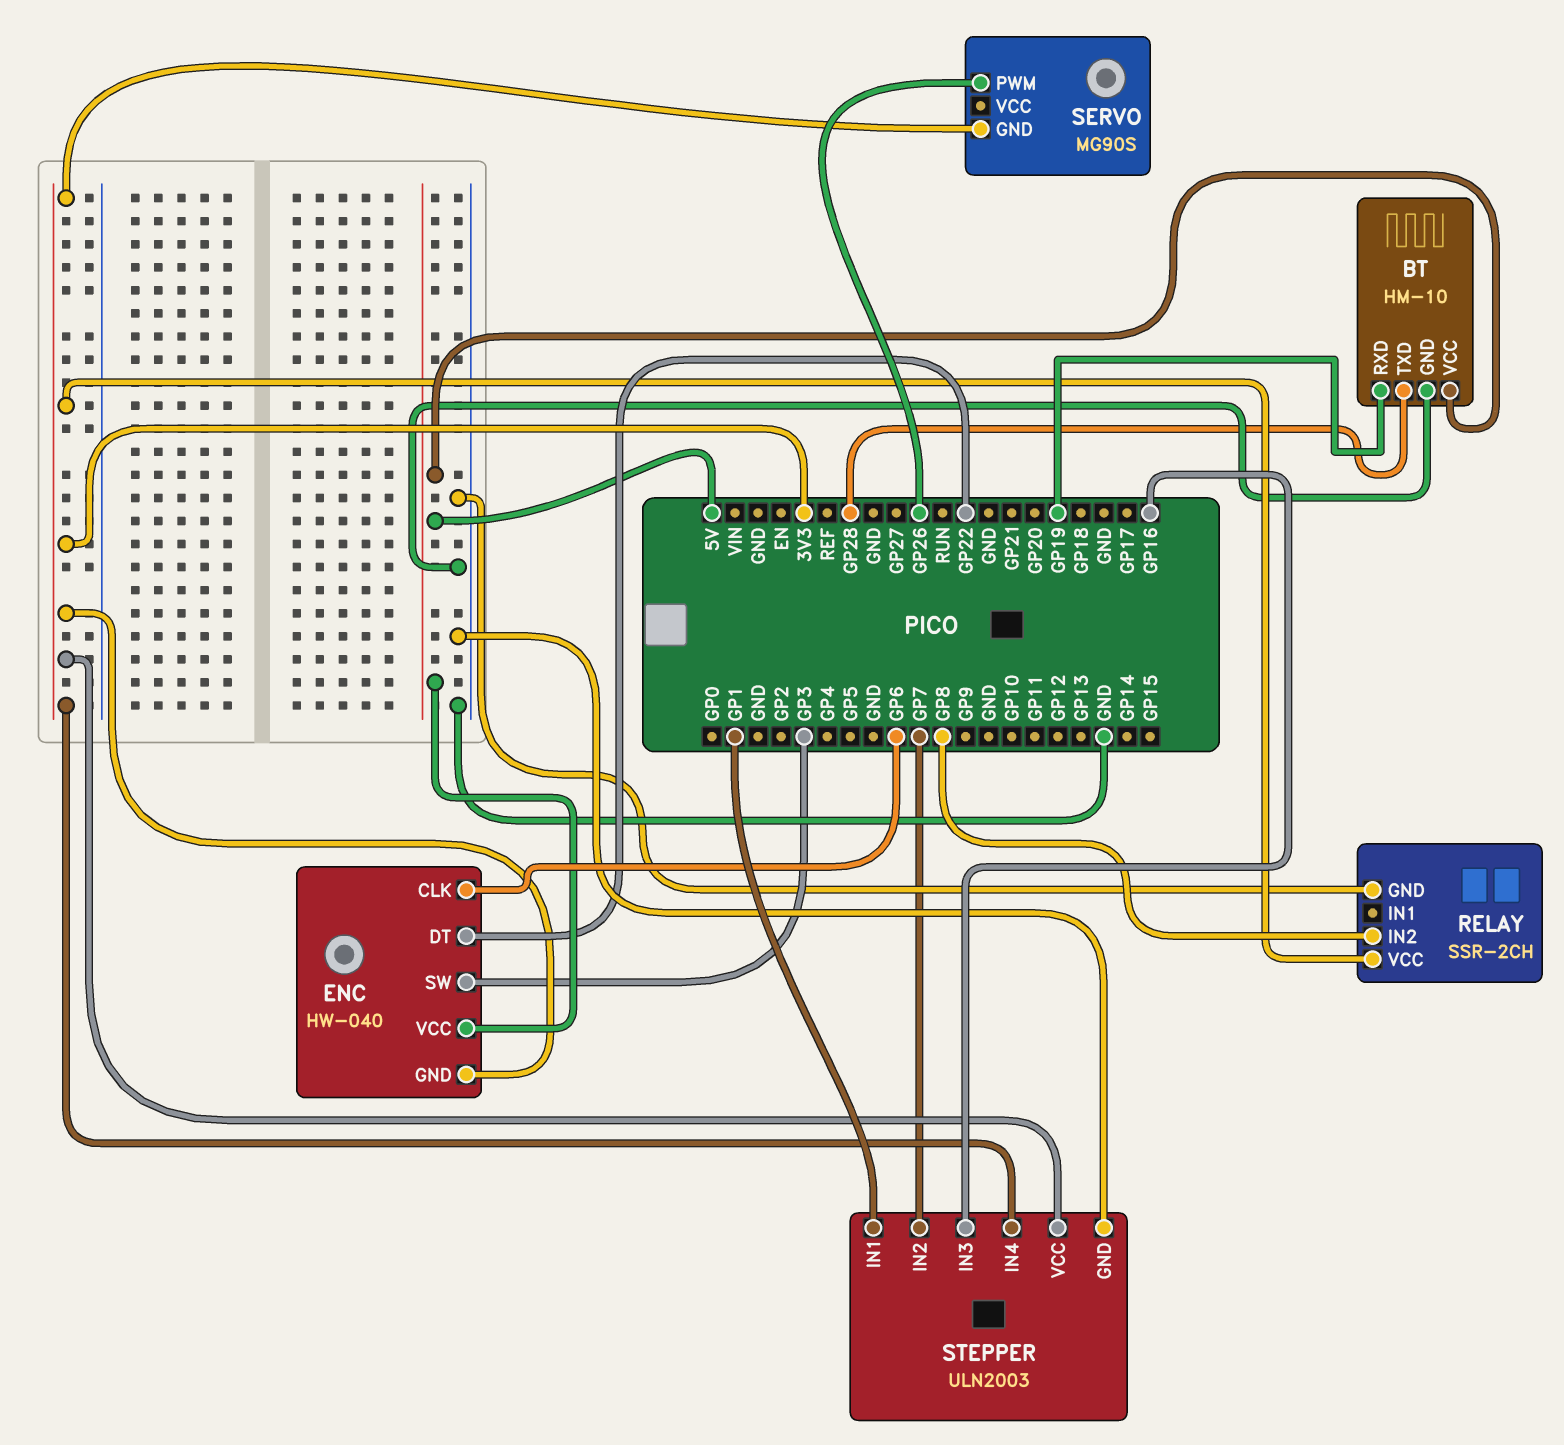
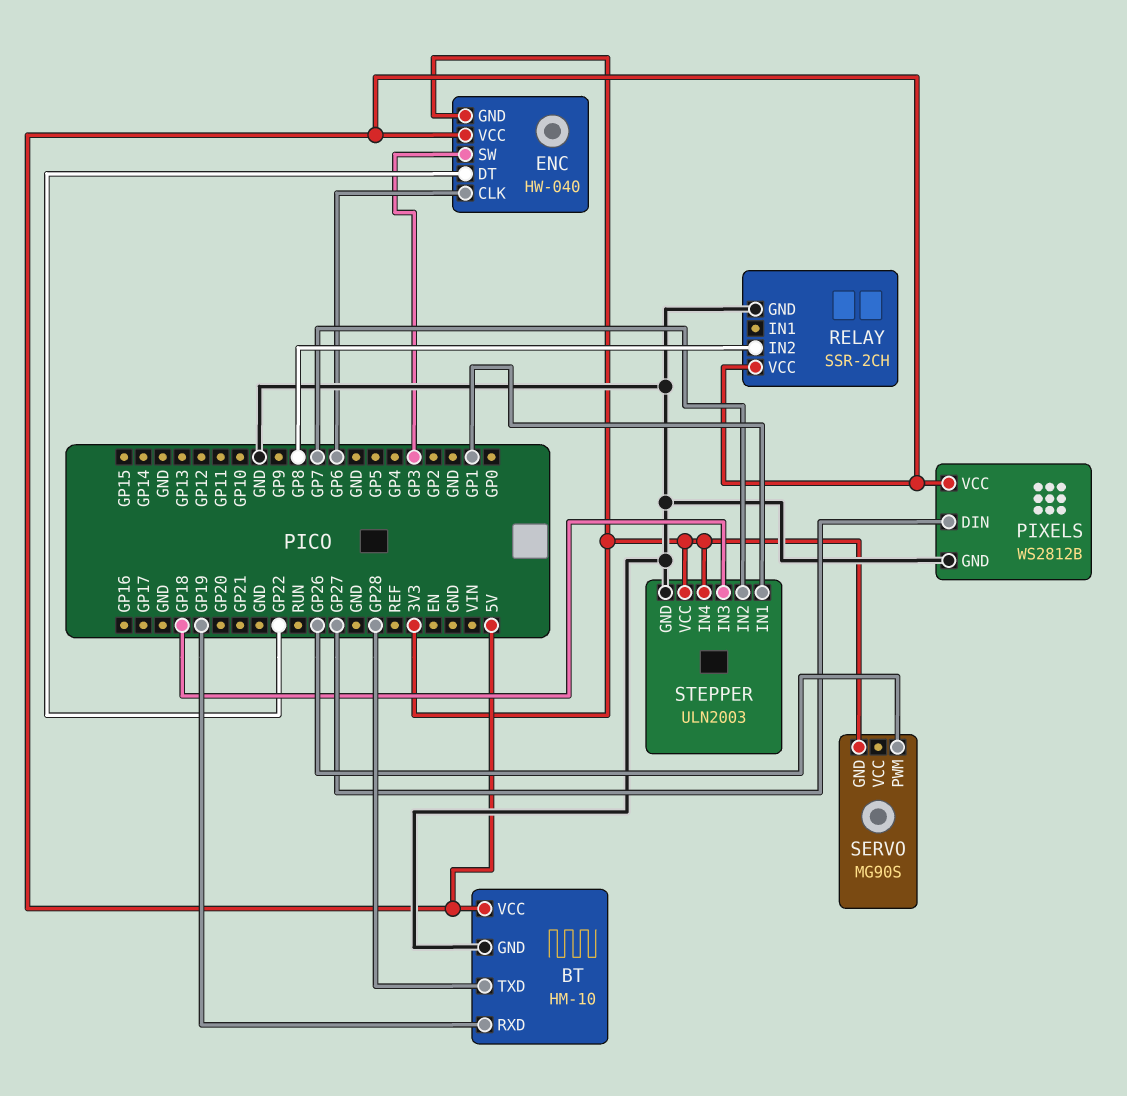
PIXELS: none -> WS2812B
PIXELS pin DIN: none -> GP27
PIXELS pin GND: none -> GND
PIXELS pin VCC: none -> 5V
RELAY pin VCC: 3V3 -> 5V
STEPPER pin IN3: GP16 -> GP18

